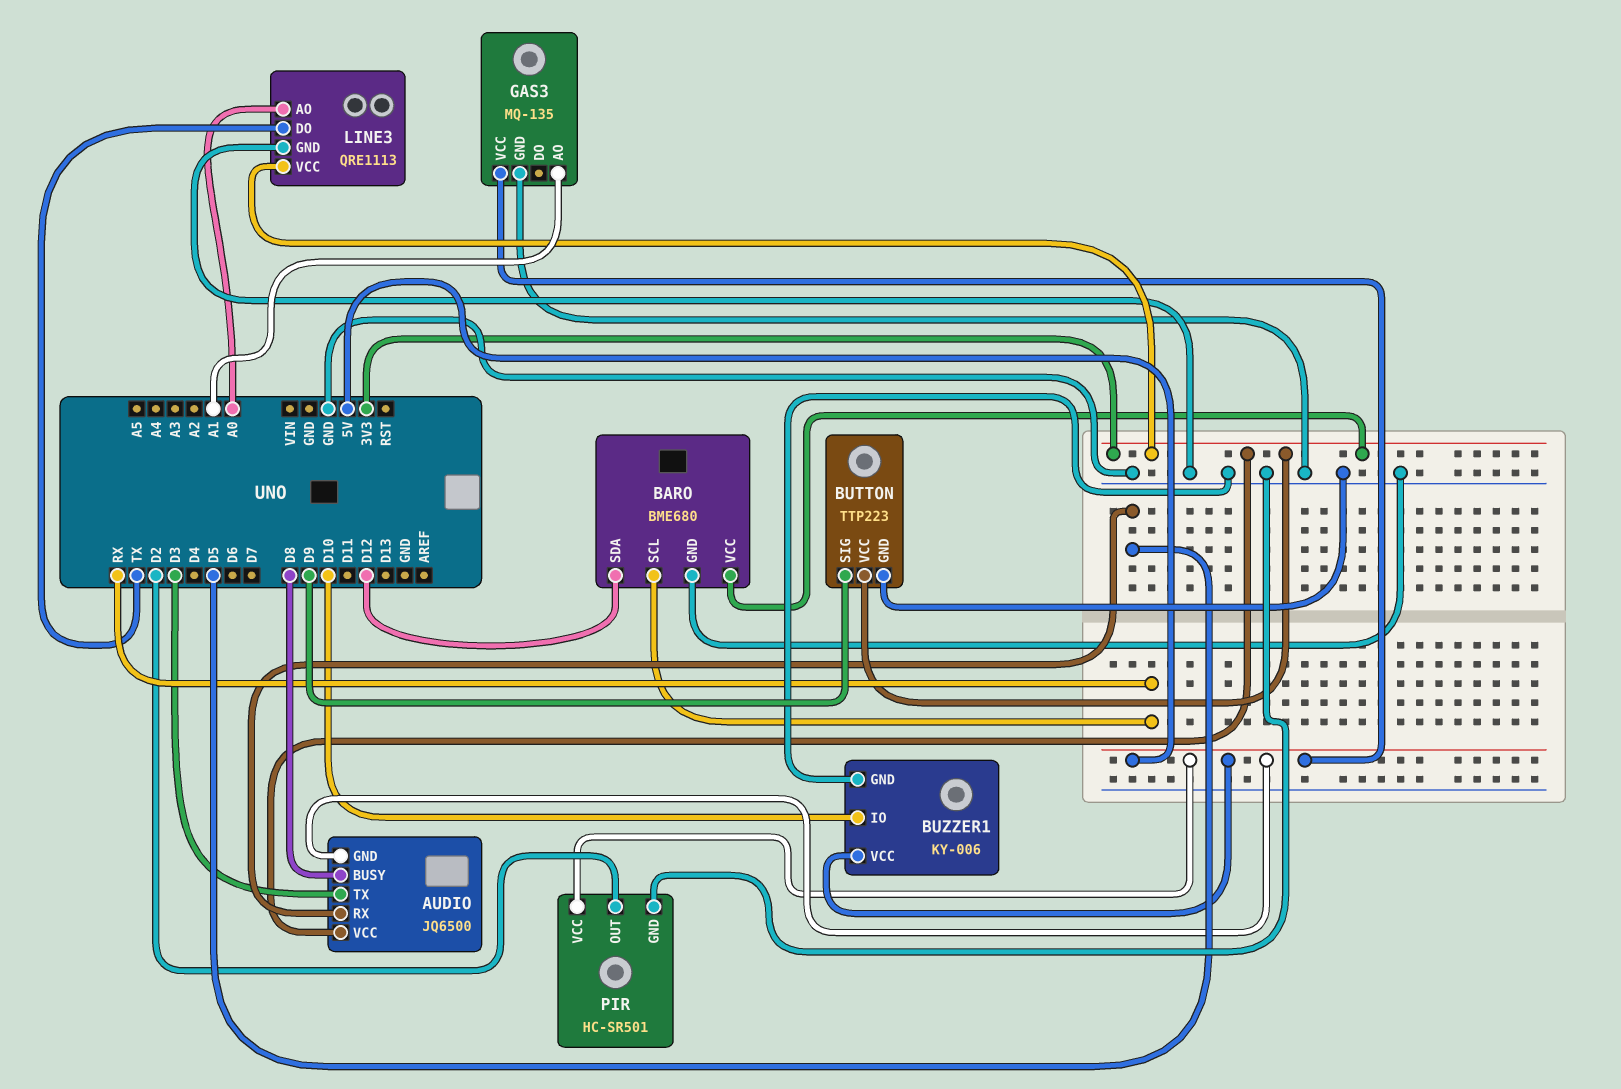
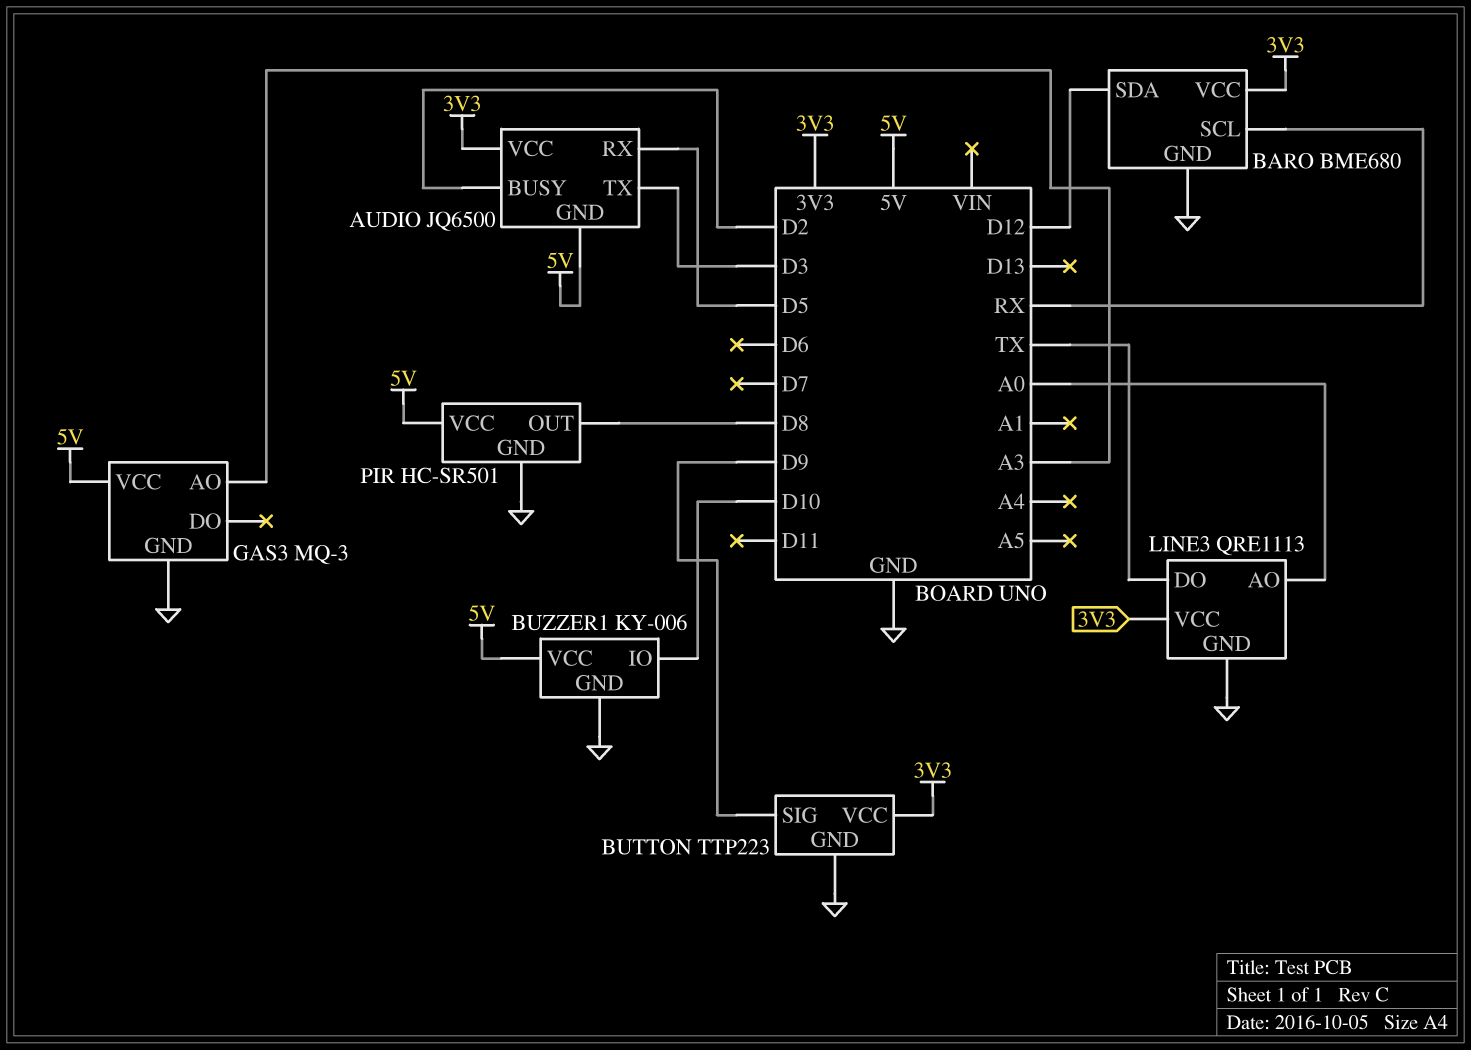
AUDIO pin BUSY: D8 -> D2
GAS3: MQ-135 -> MQ-3
GAS3 pin AO: A1 -> A3
PIR pin OUT: D2 -> D8

